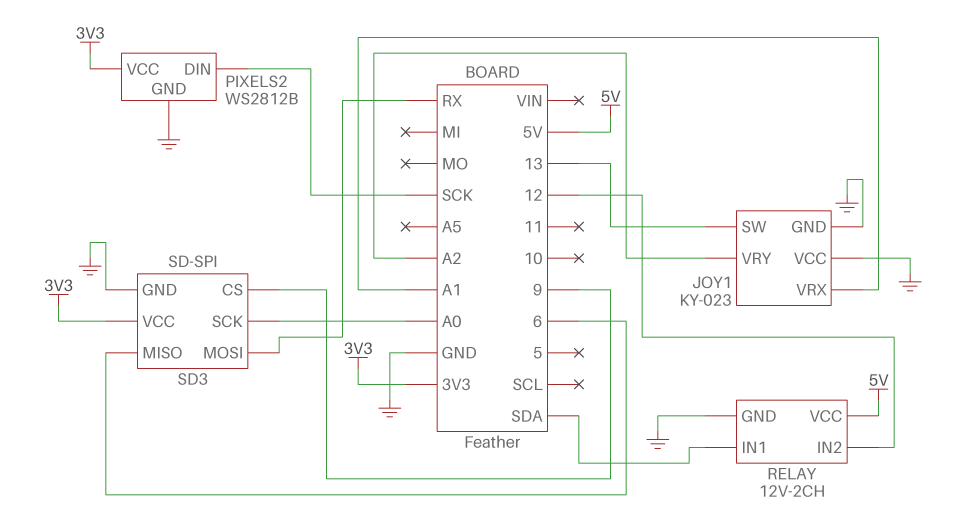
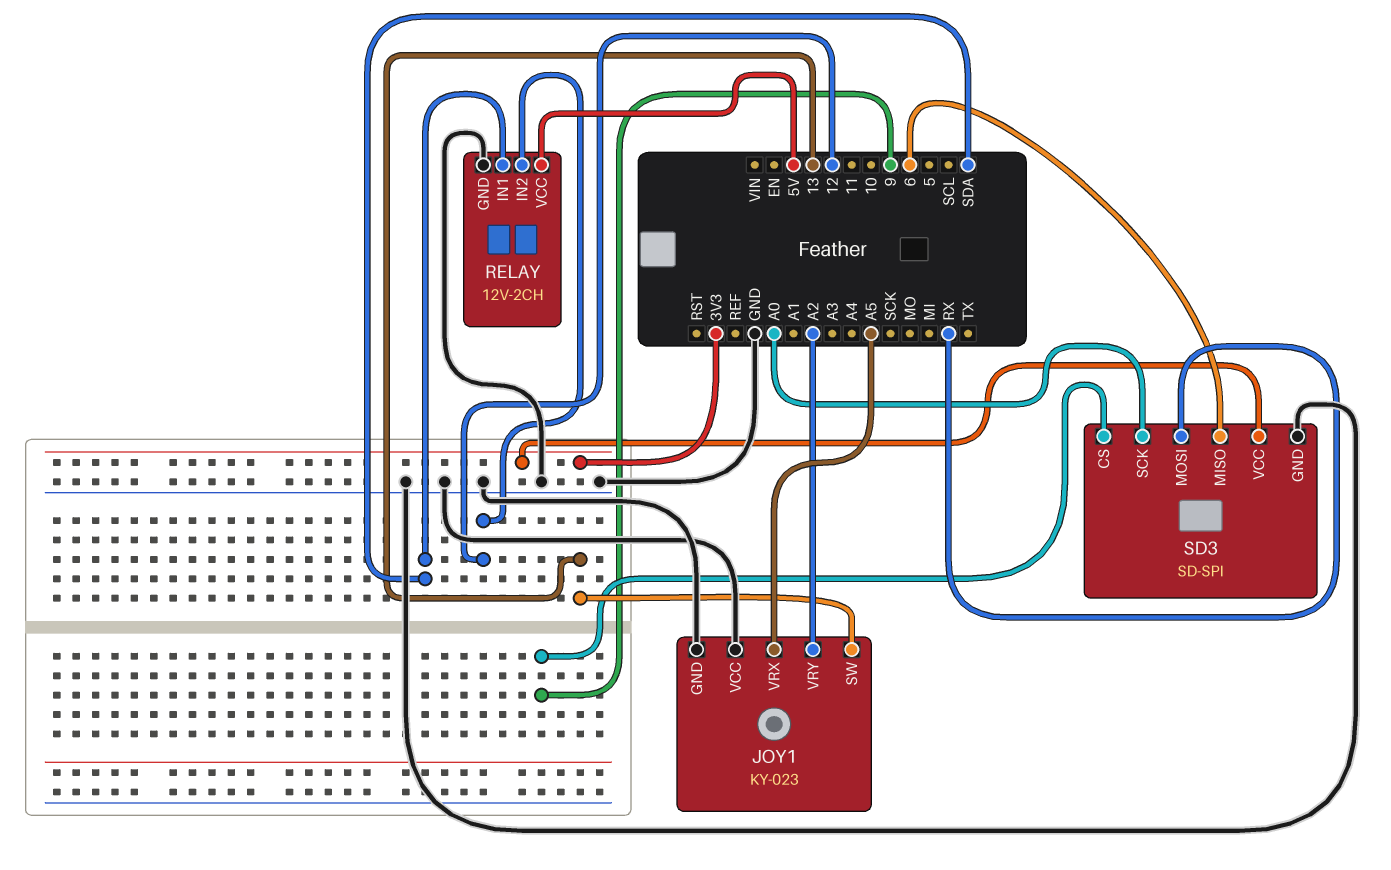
JOY1 pin VRX: A1 -> A5
PIXELS2: WS2812B -> none
PIXELS2 pin DIN: SCK -> none
PIXELS2 pin GND: GND -> none
PIXELS2 pin VCC: 3V3 -> none

